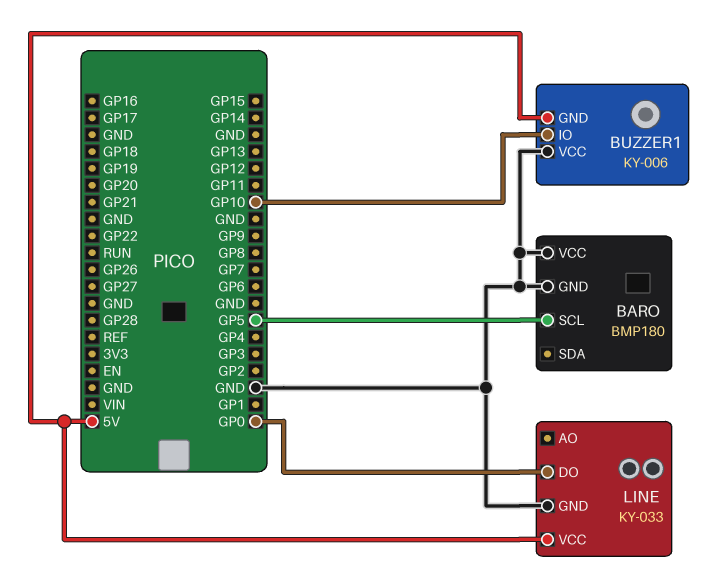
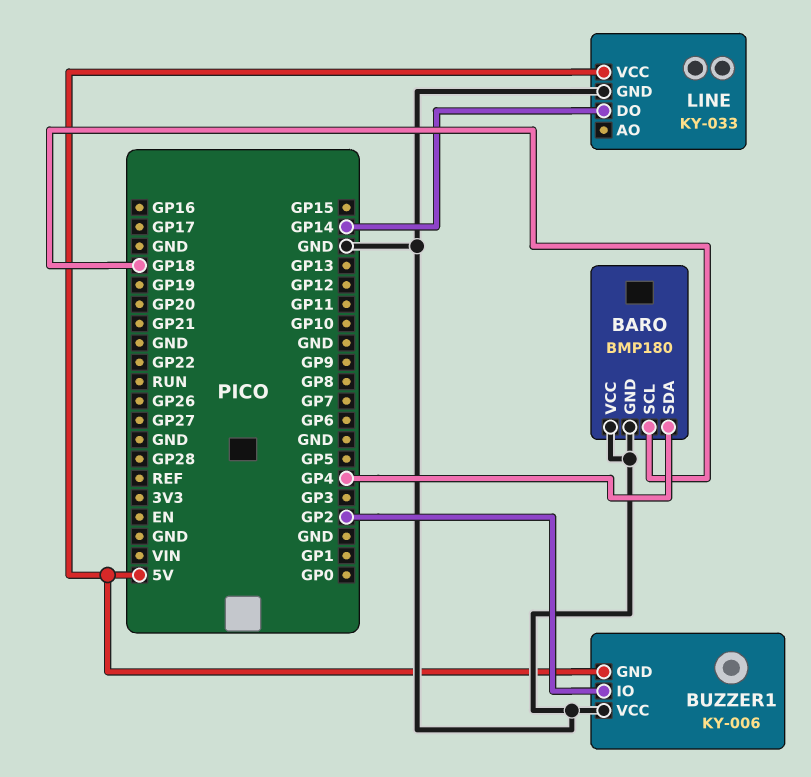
BARO pin SCL: GP5 -> GP18
BARO pin SDA: none -> GP4
BUZZER1 pin IO: GP10 -> GP2
LINE pin DO: GP0 -> GP14

